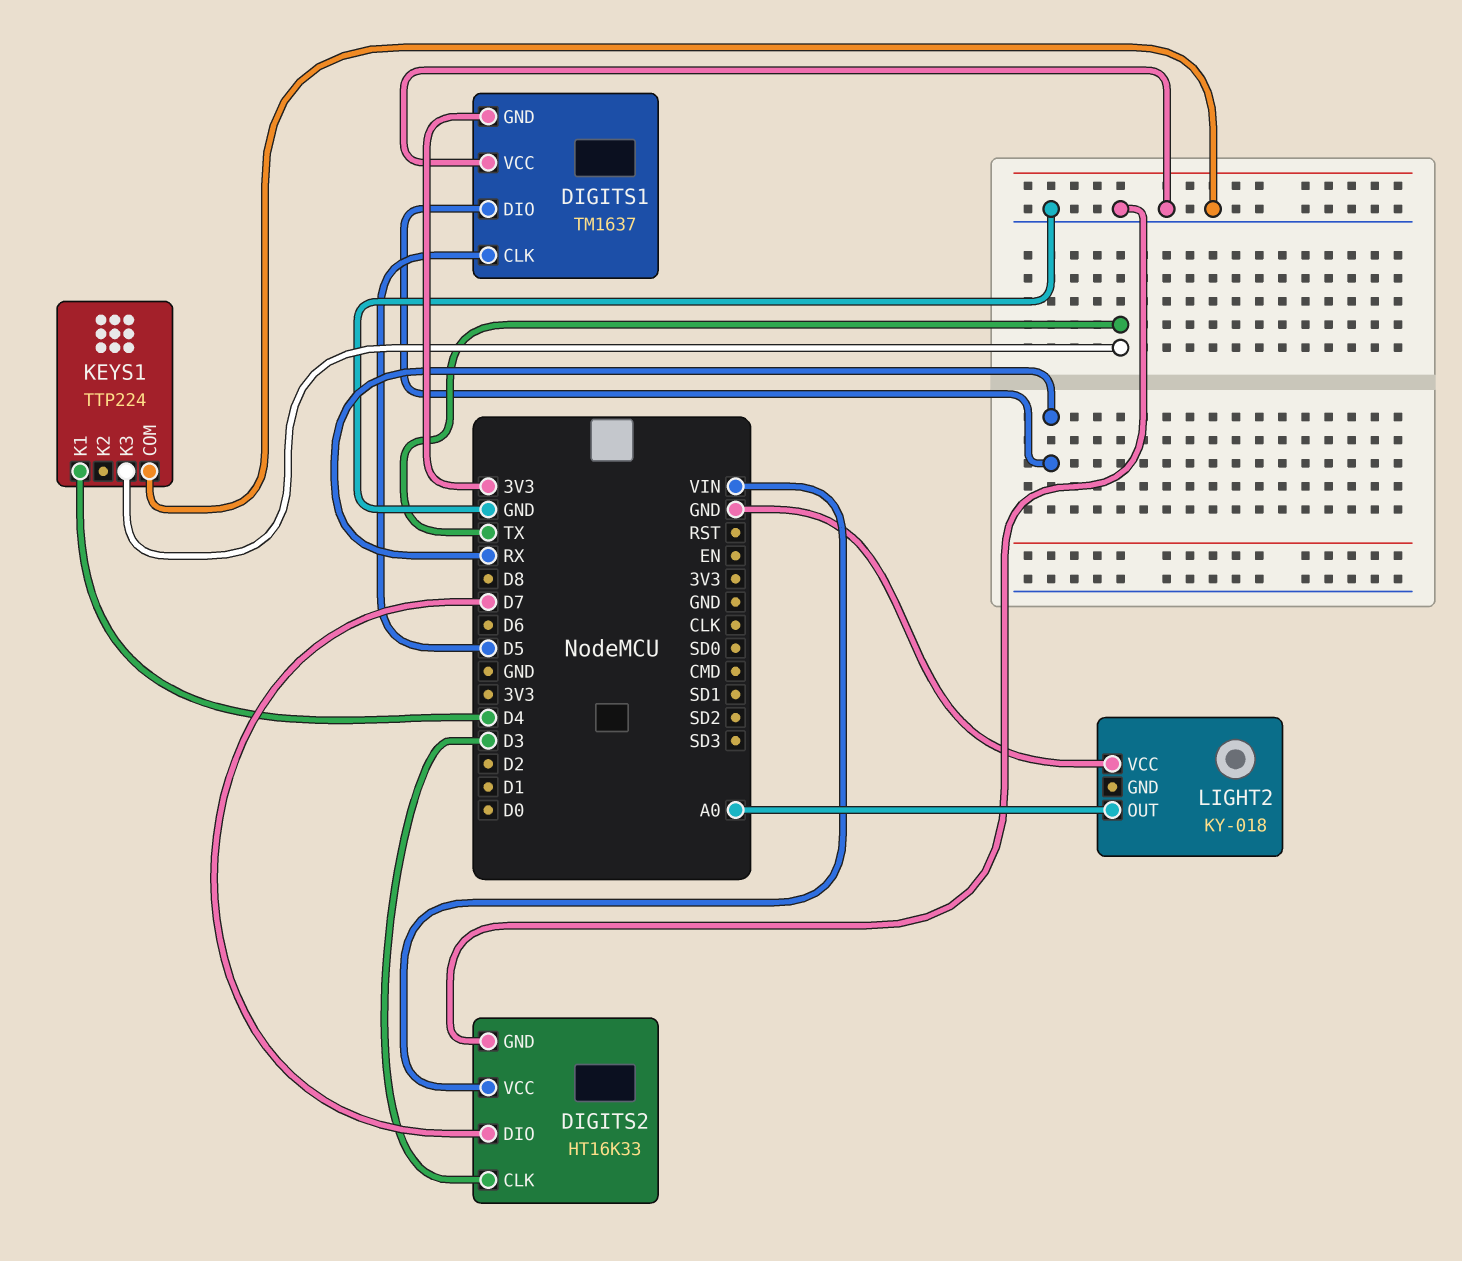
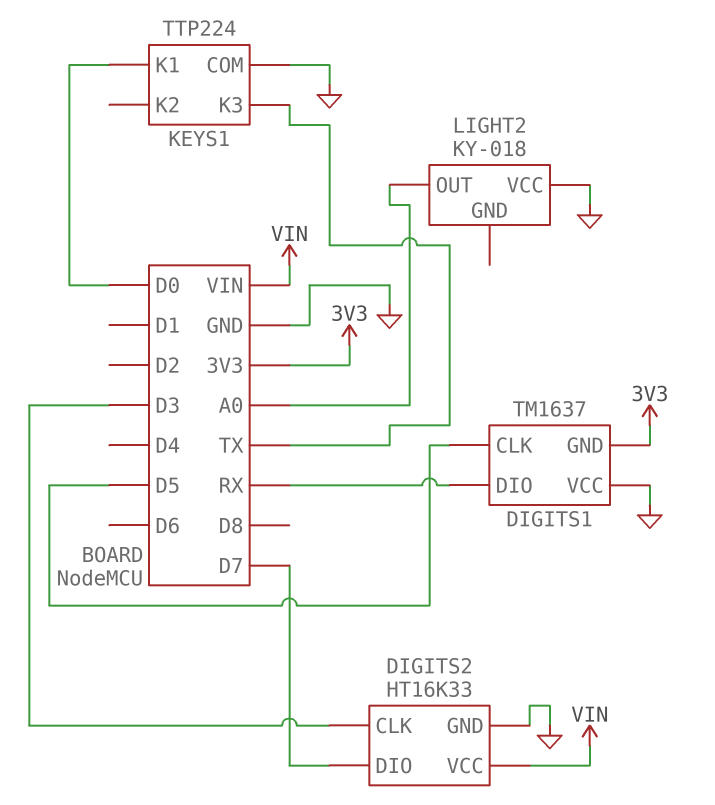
KEYS1 pin K1: D4 -> D0

